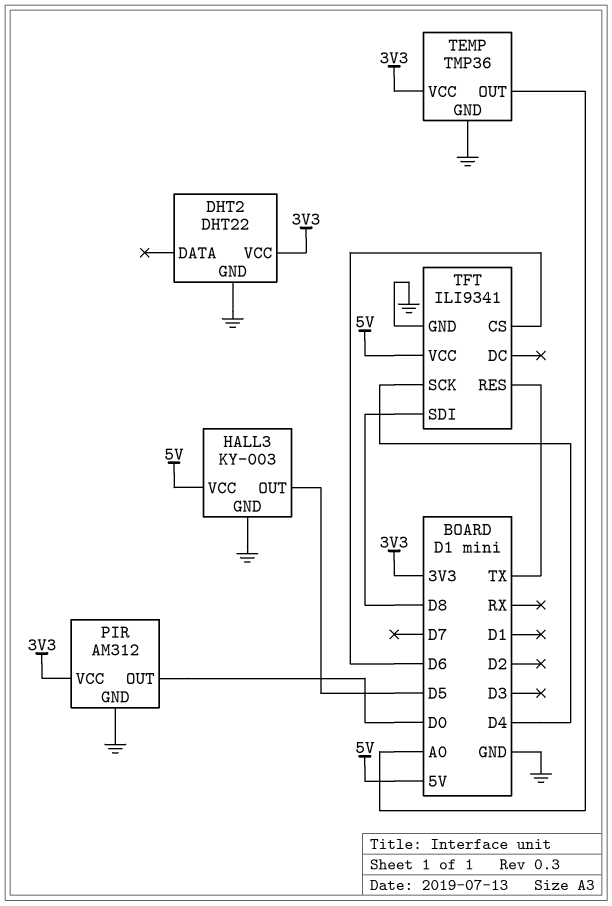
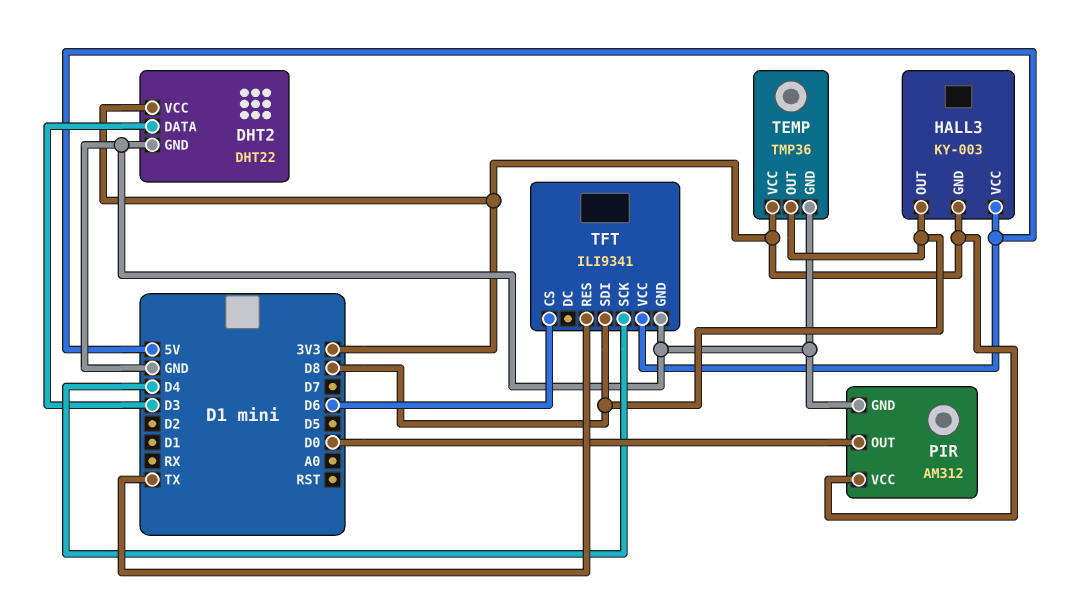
DHT2 pin DATA: none -> D3
HALL3 pin GND: GND -> 3V3
HALL3 pin OUT: D5 -> D8
TEMP pin OUT: A0 -> D8

